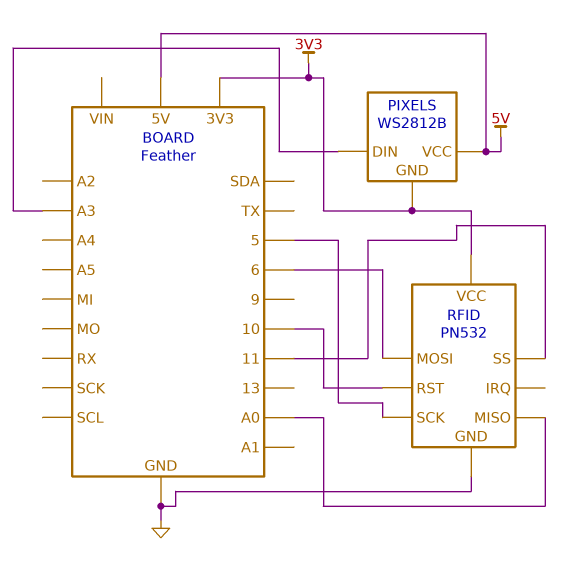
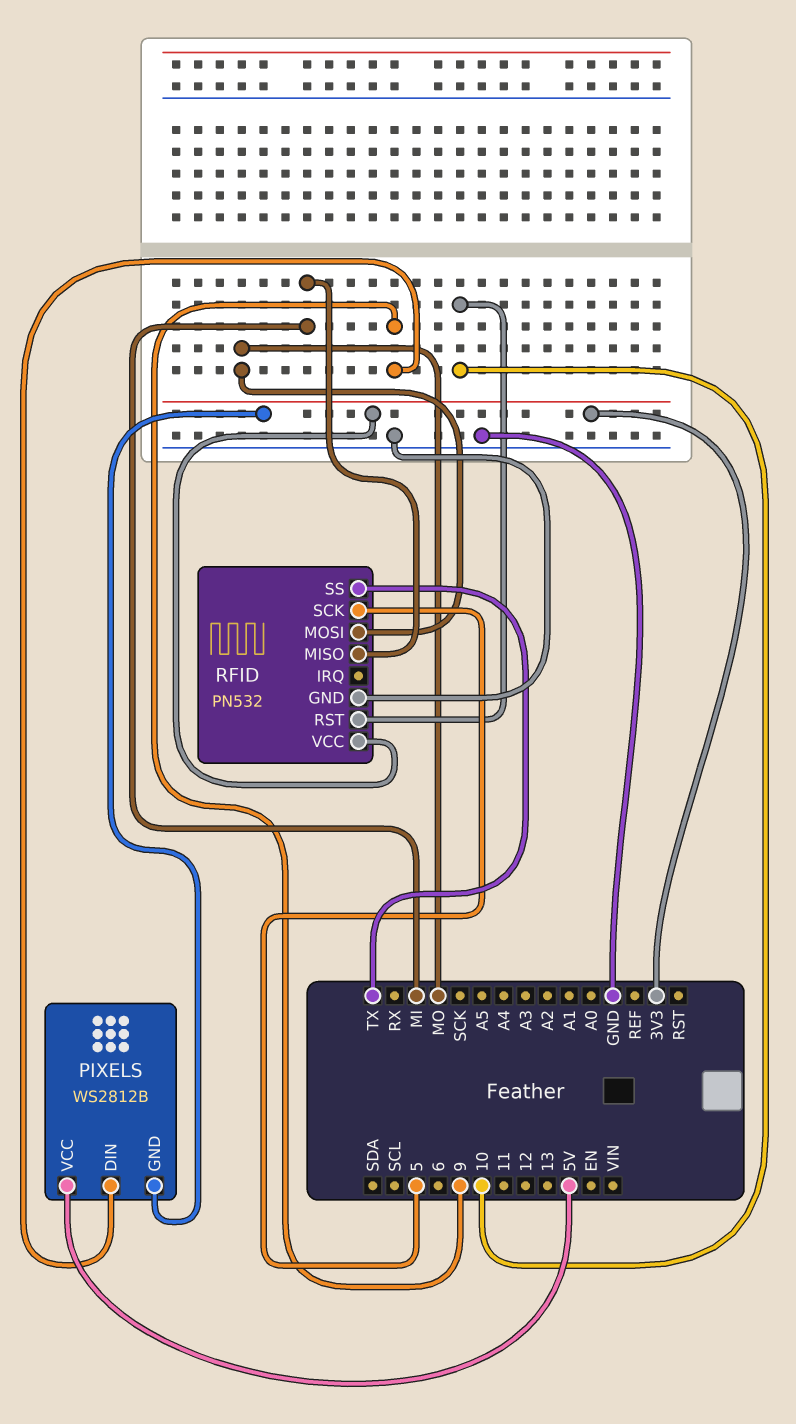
PIXELS pin DIN: A3 -> 9
RFID pin MISO: A0 -> MI
RFID pin MOSI: 6 -> MO
RFID pin SS: 11 -> TX

